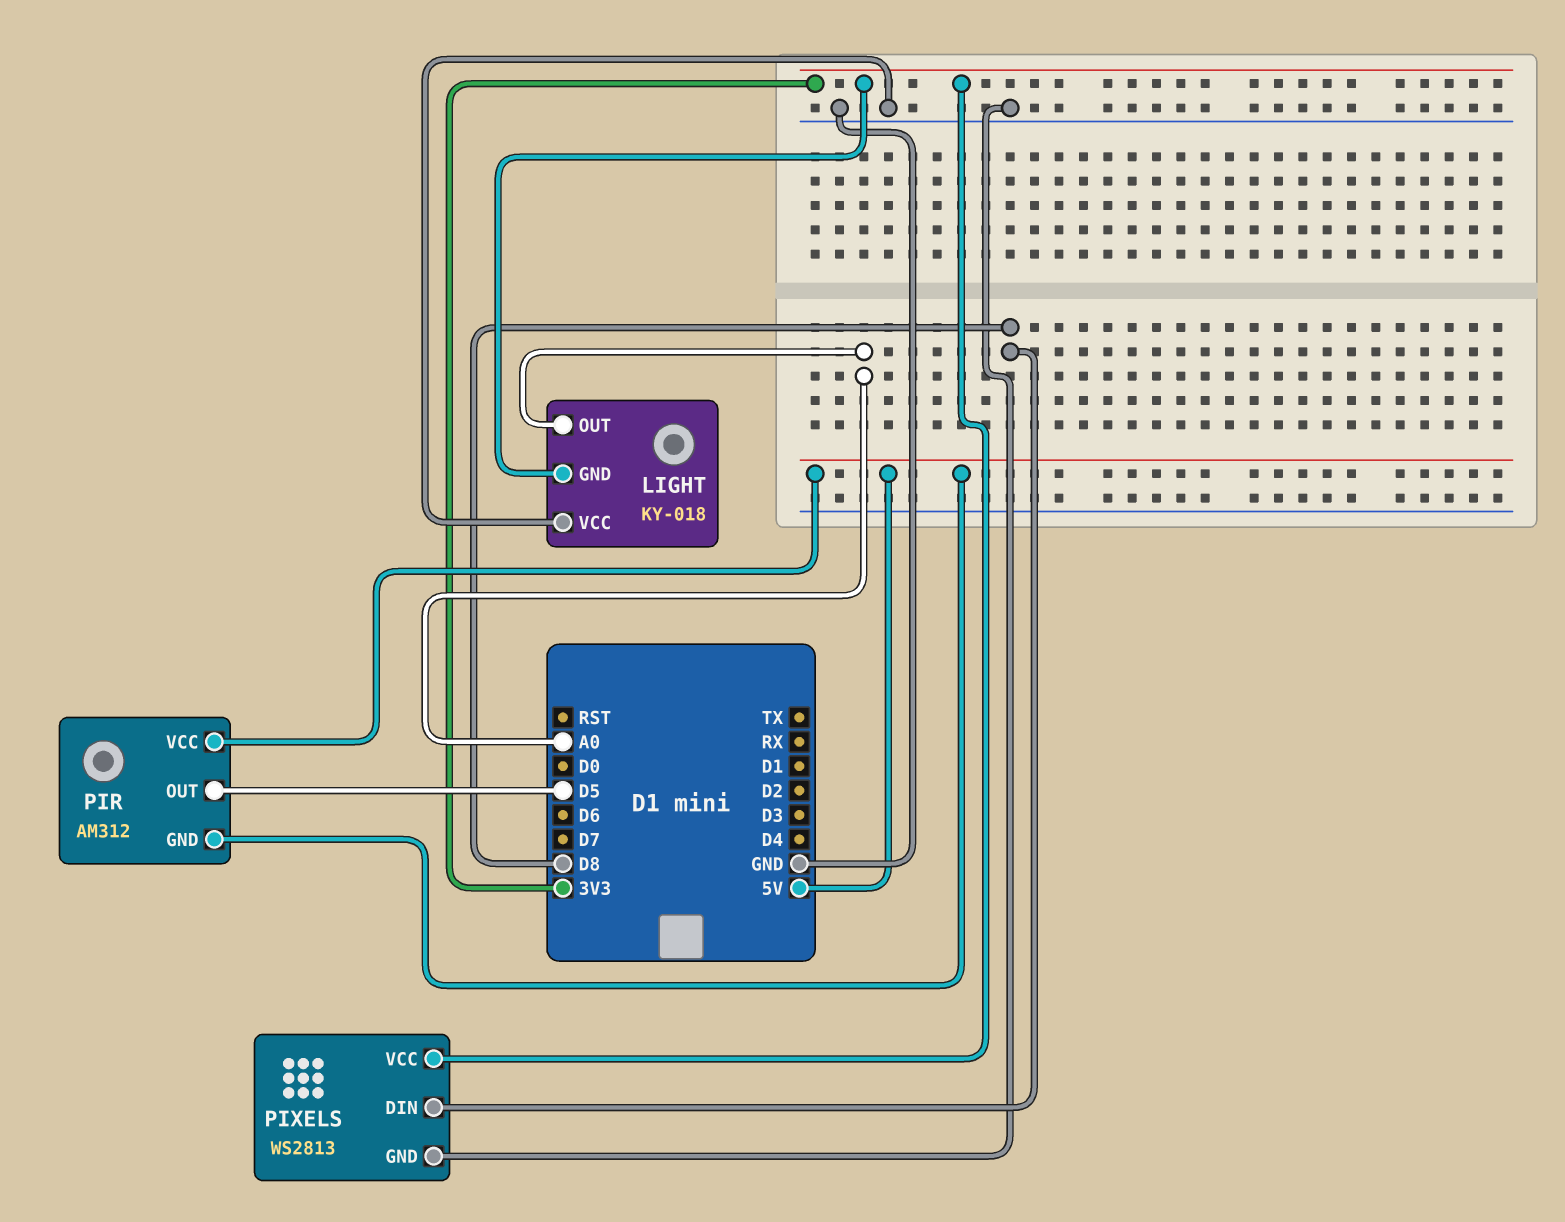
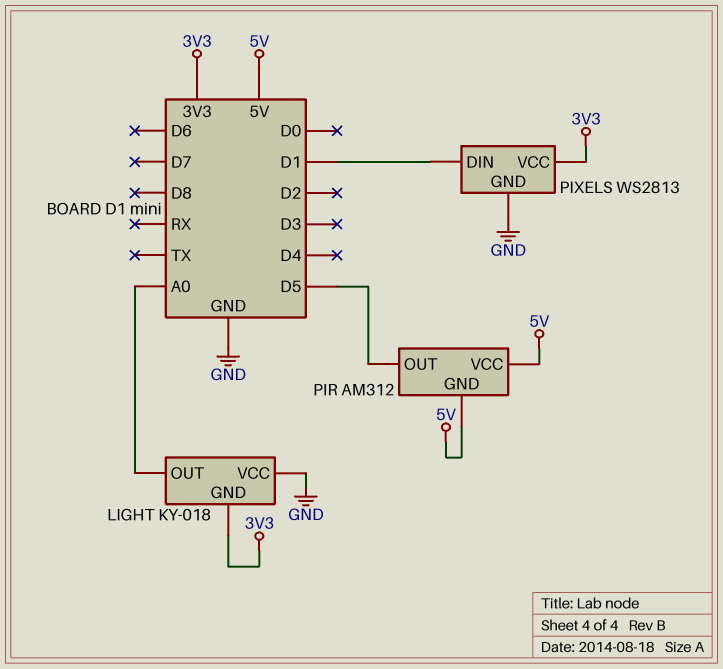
PIXELS pin DIN: D8 -> D1

